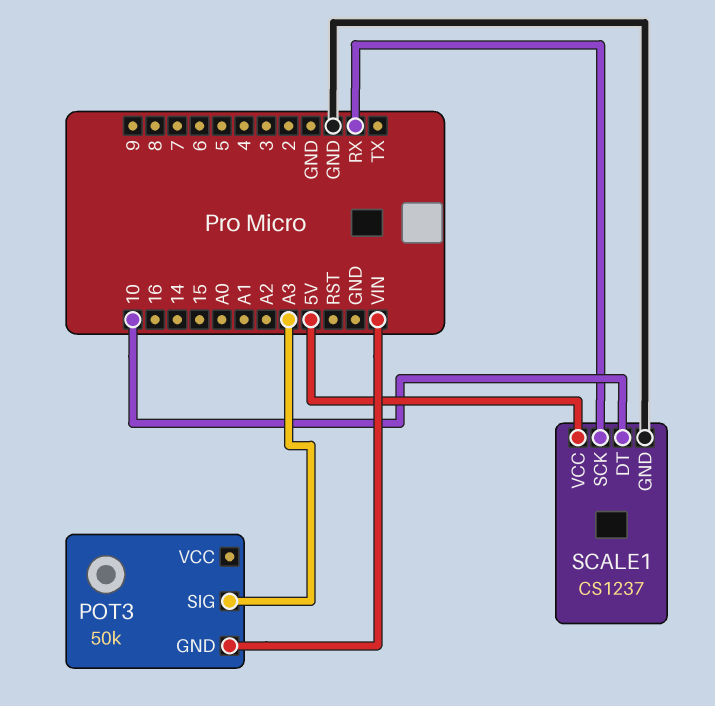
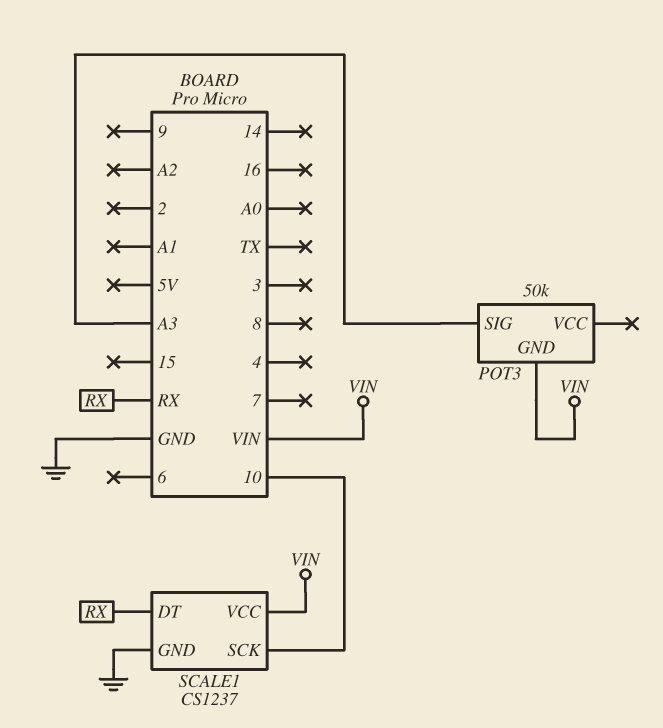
SCALE1 pin DT: 10 -> RX
SCALE1 pin SCK: RX -> 10
SCALE1 pin VCC: 5V -> VIN

